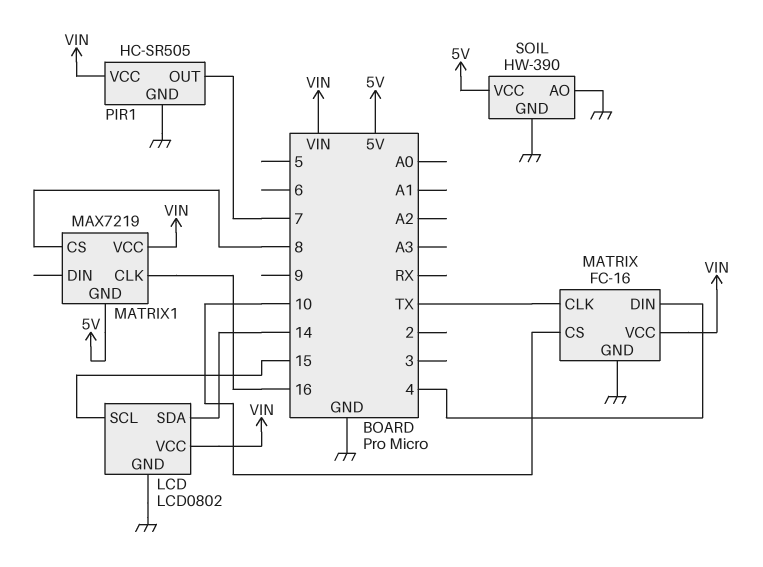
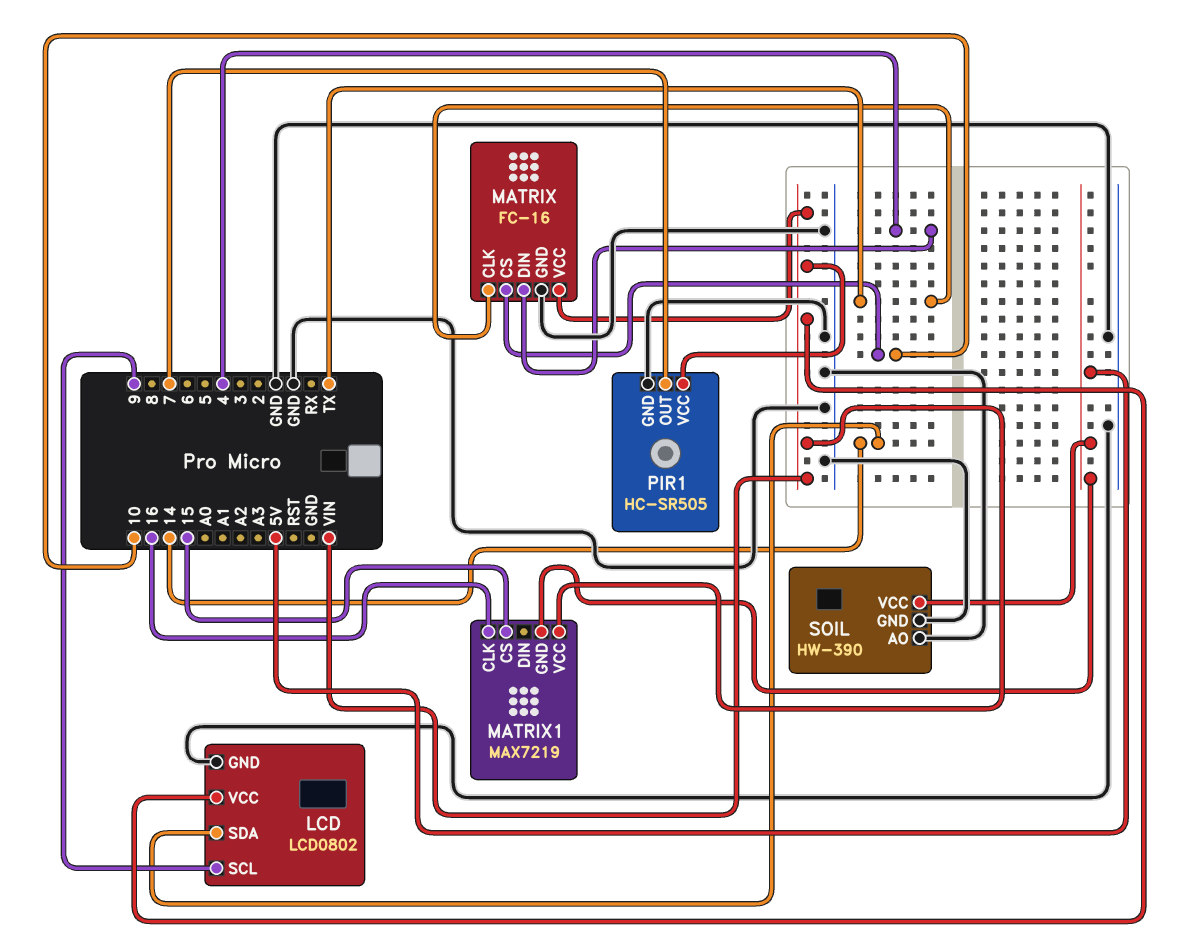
LCD pin SCL: 15 -> 9
MATRIX1 pin CS: 8 -> 15

